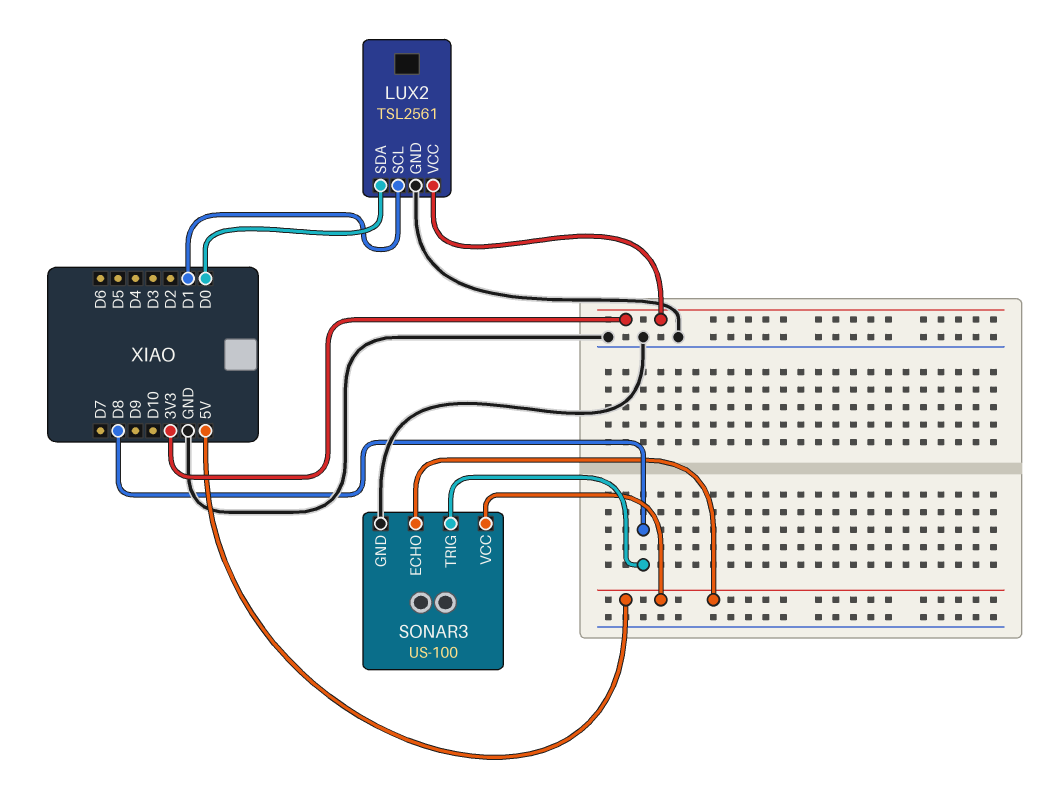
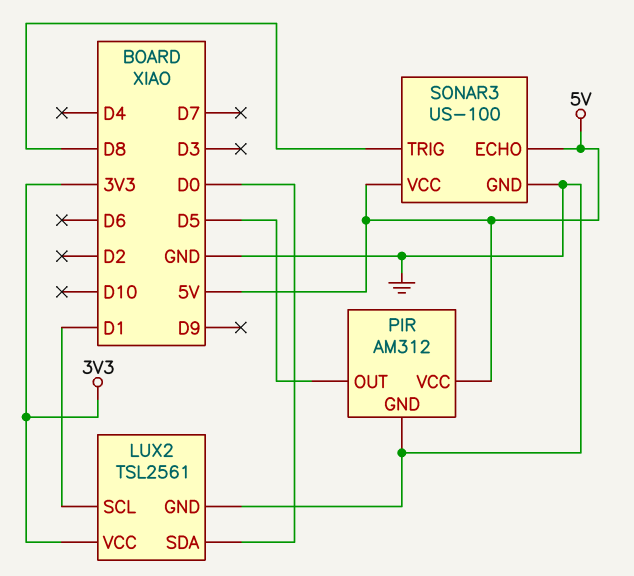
PIR: none -> AM312
PIR pin GND: none -> GND
PIR pin OUT: none -> D5
PIR pin VCC: none -> 5V

